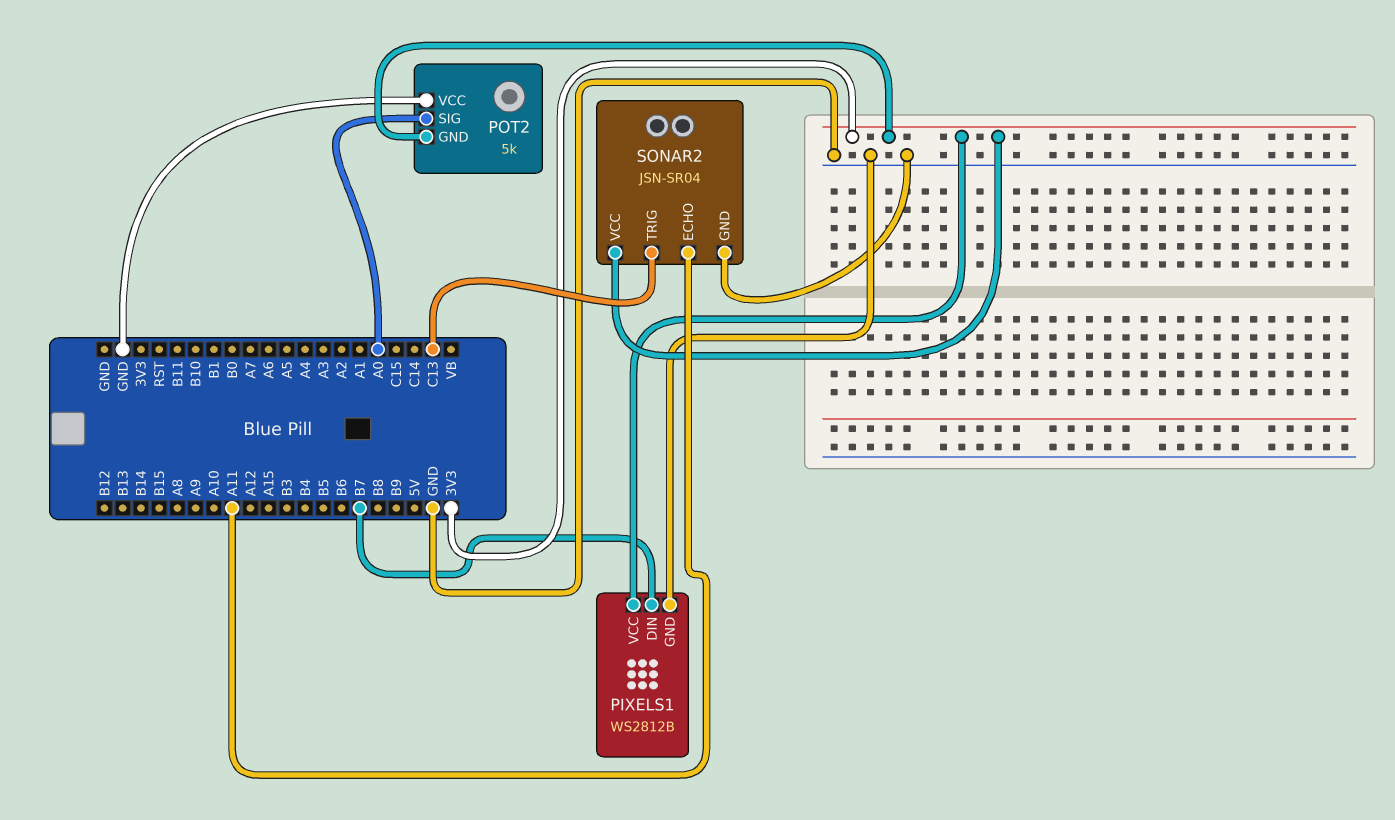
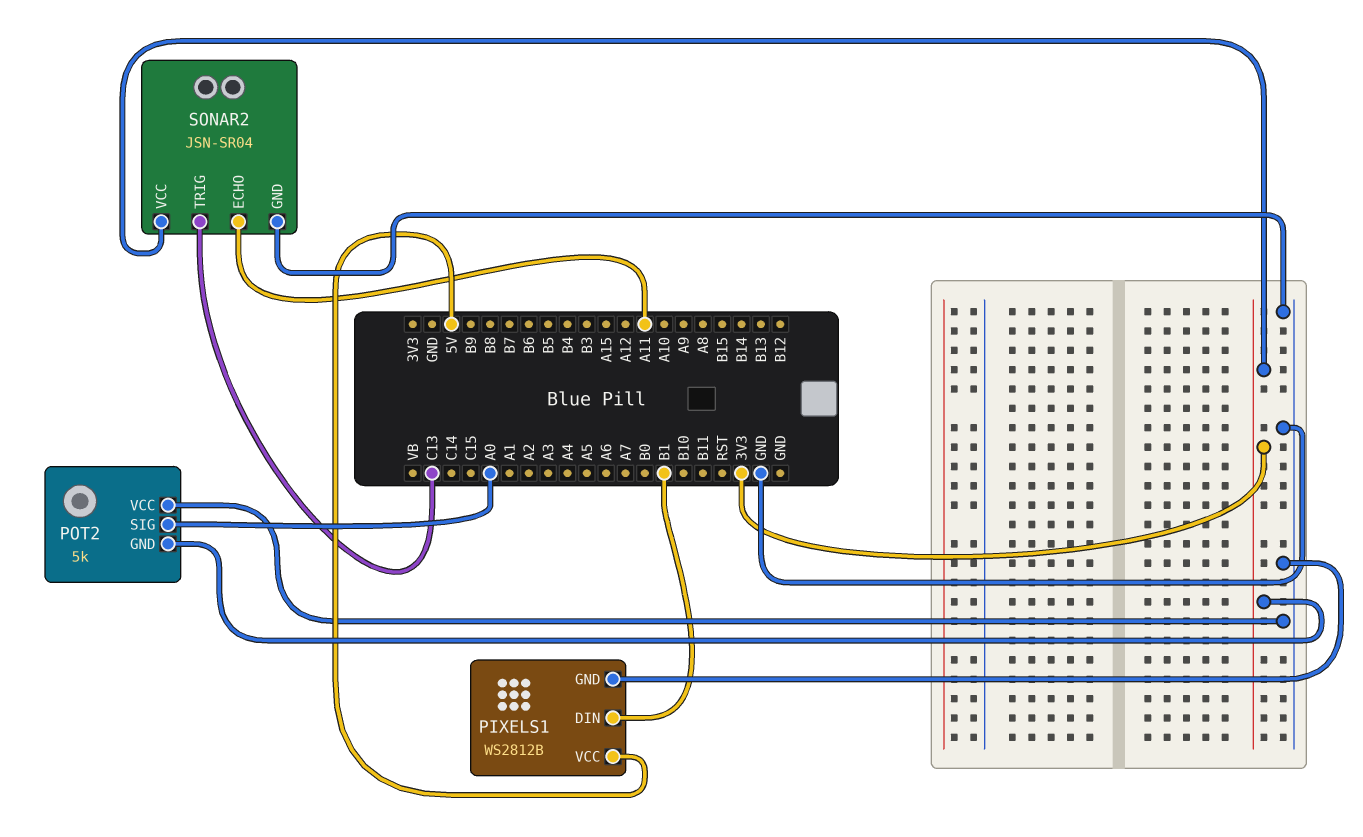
PIXELS1 pin DIN: B7 -> B1
PIXELS1 pin VCC: 3V3 -> 5V

